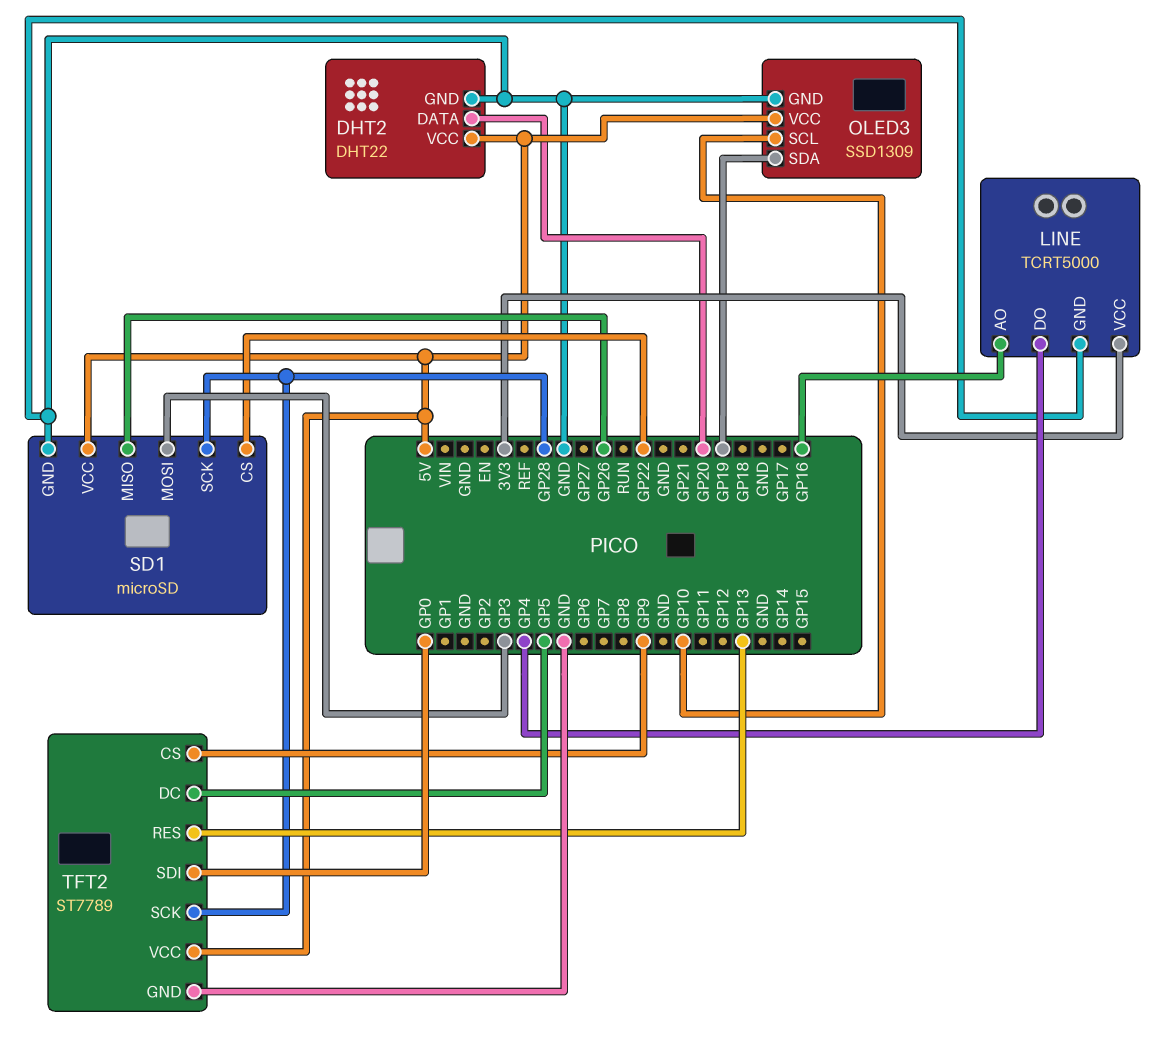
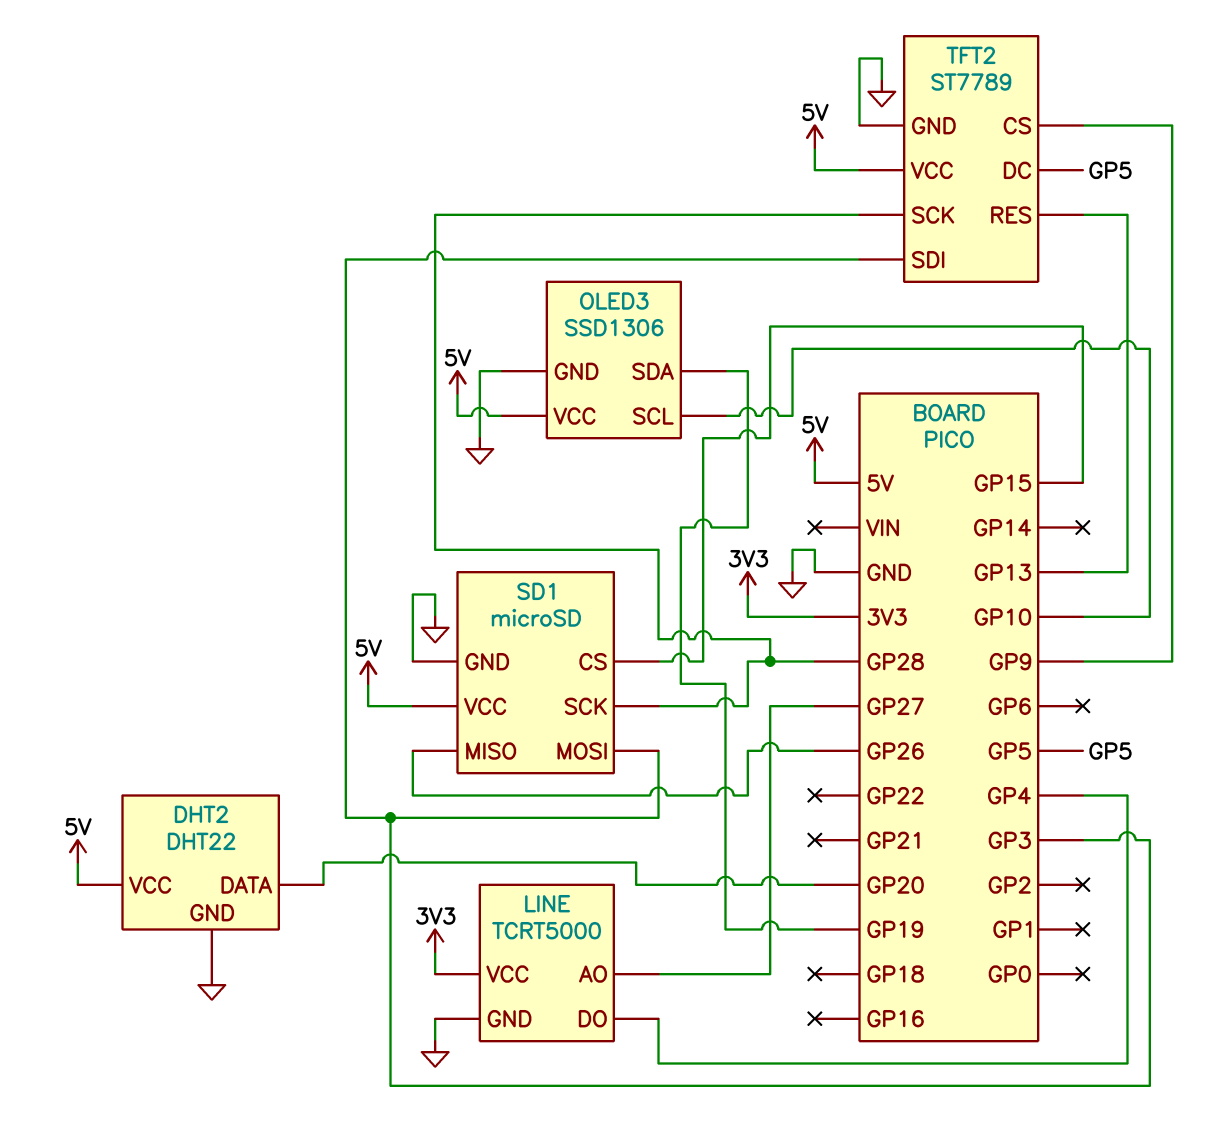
LINE pin AO: GP16 -> GP27
OLED3: SSD1309 -> SSD1306
SD1 pin CS: GP22 -> GP15
TFT2 pin SDI: GP0 -> GP3

